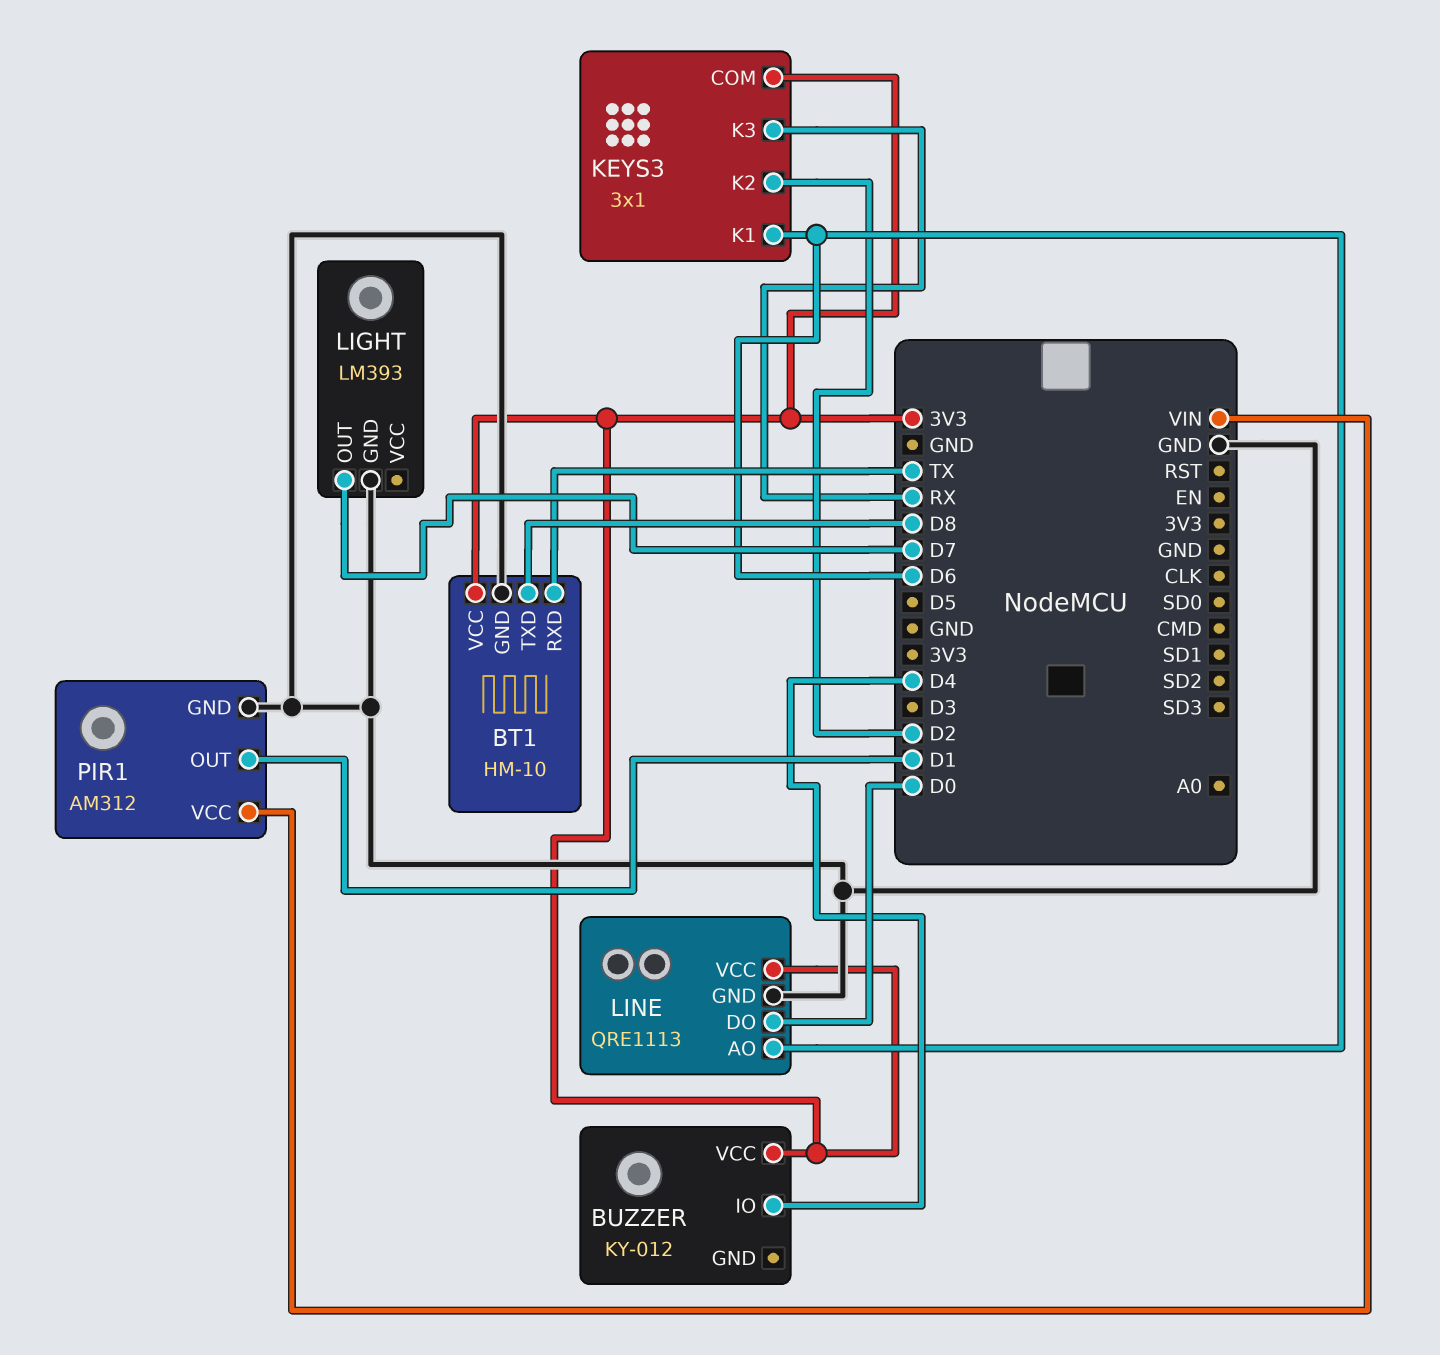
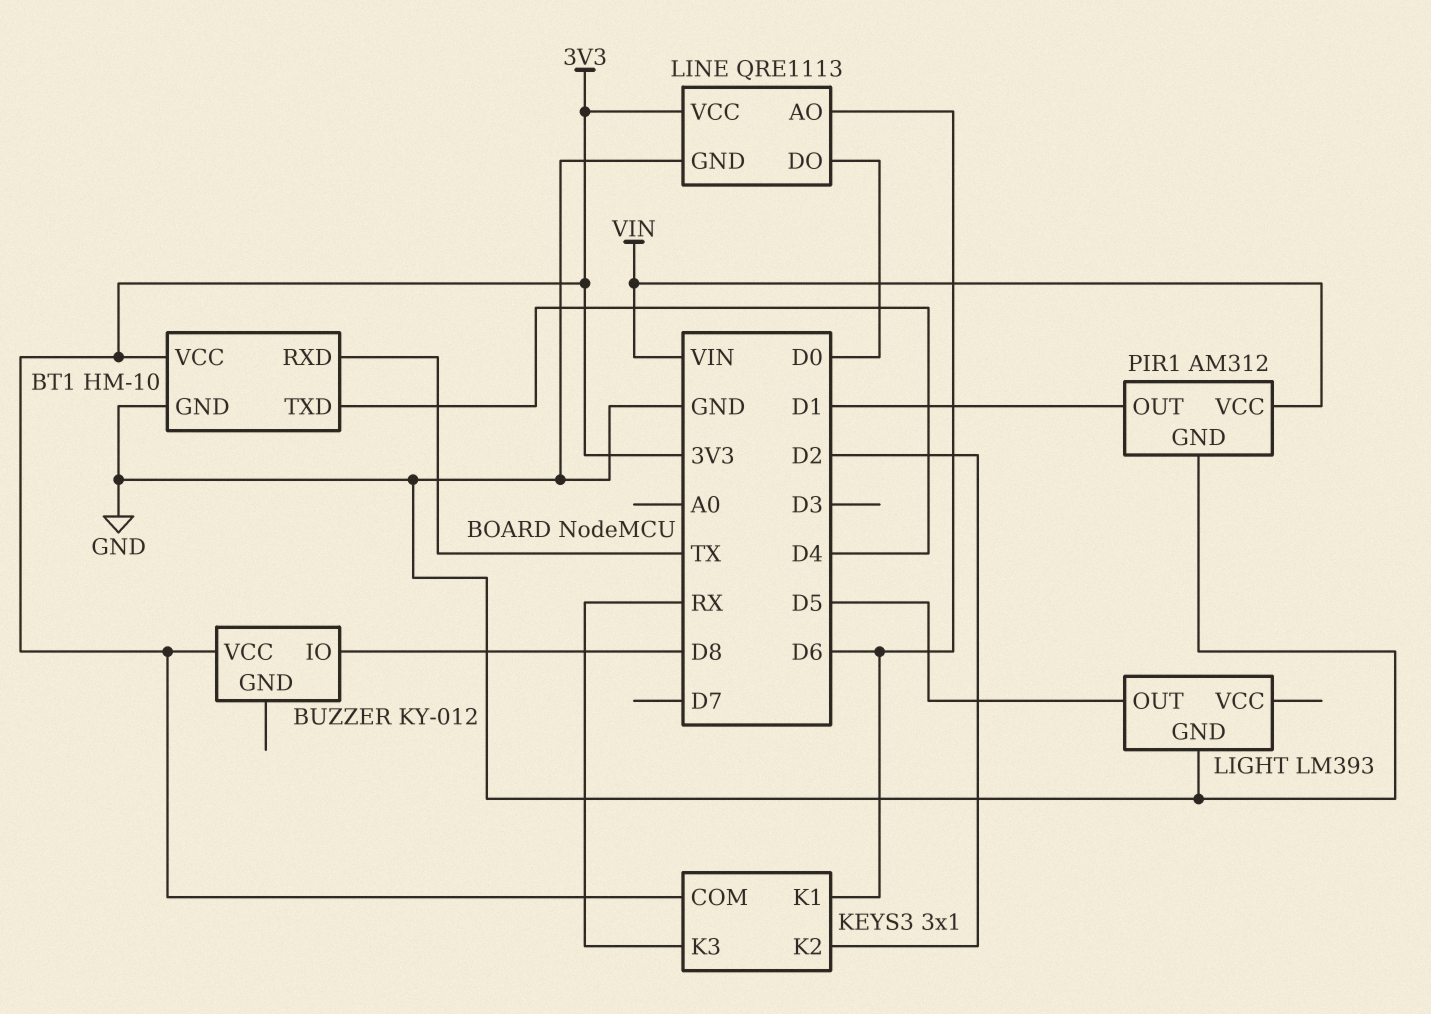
BT1 pin TXD: D8 -> D4
BUZZER pin IO: D4 -> D8
LIGHT pin OUT: D7 -> D5

